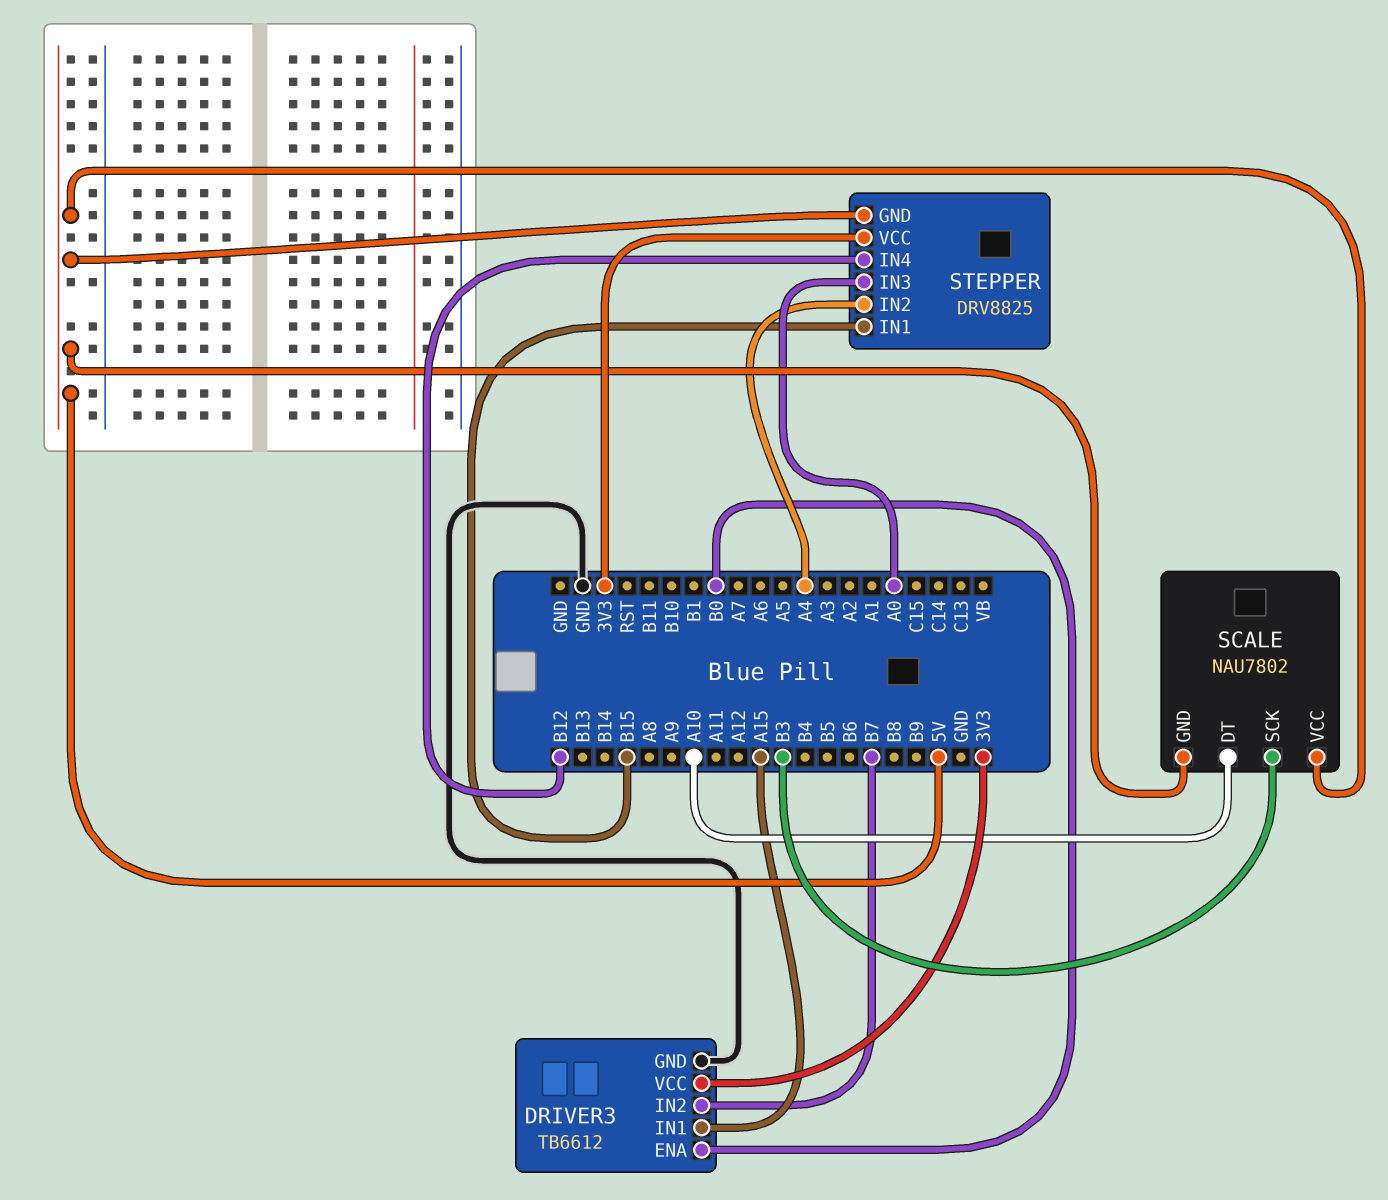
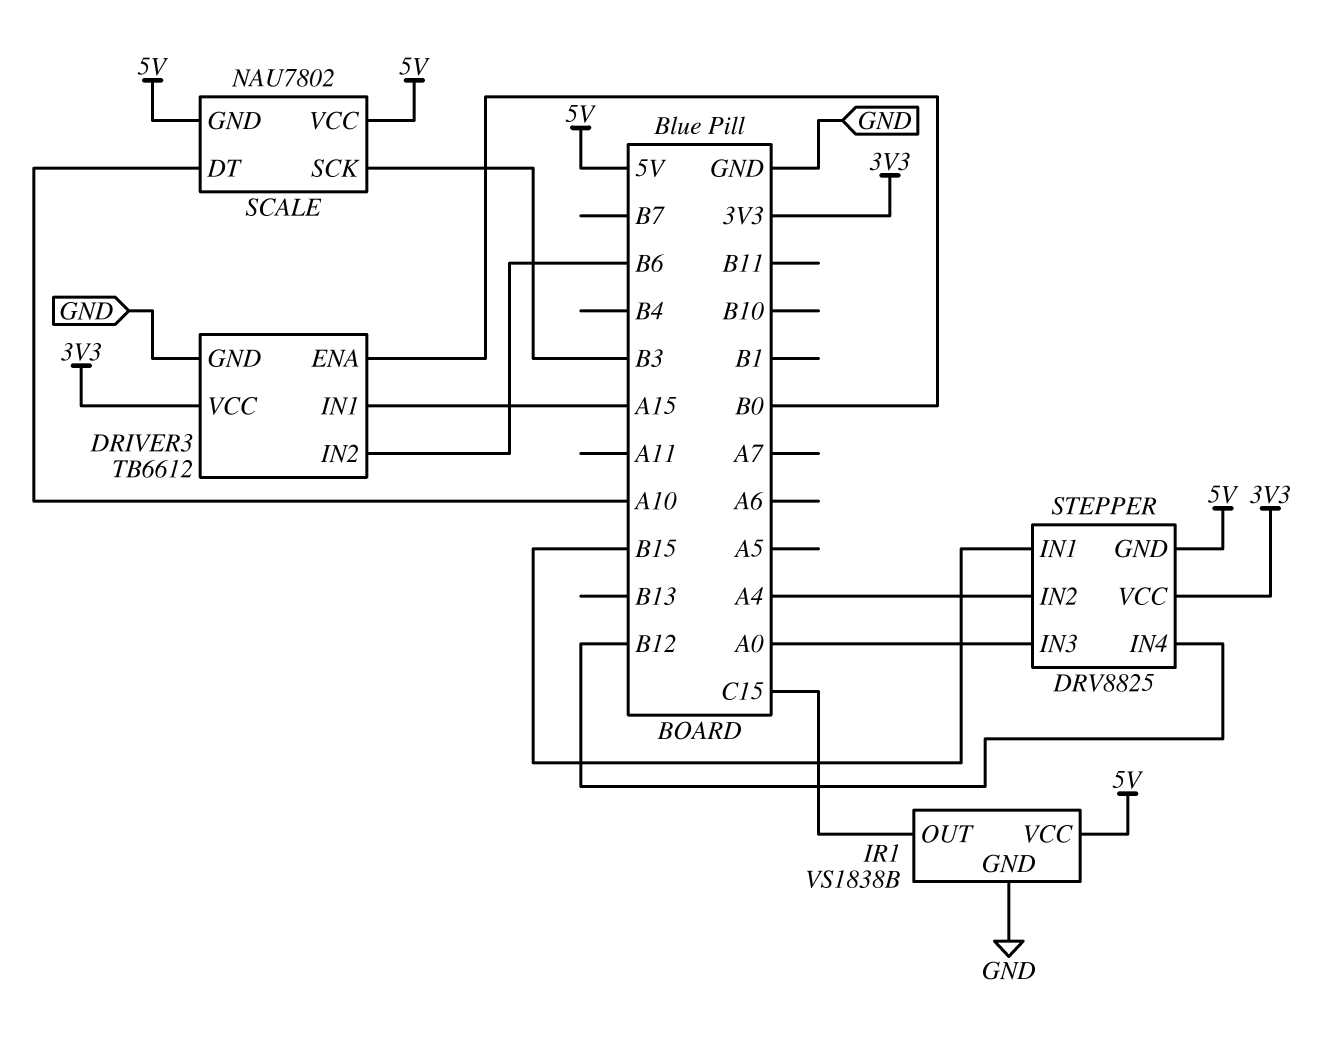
DRIVER3 pin IN2: B7 -> B6
IR1: none -> VS1838B
IR1 pin GND: none -> GND
IR1 pin OUT: none -> C15
IR1 pin VCC: none -> 5V

